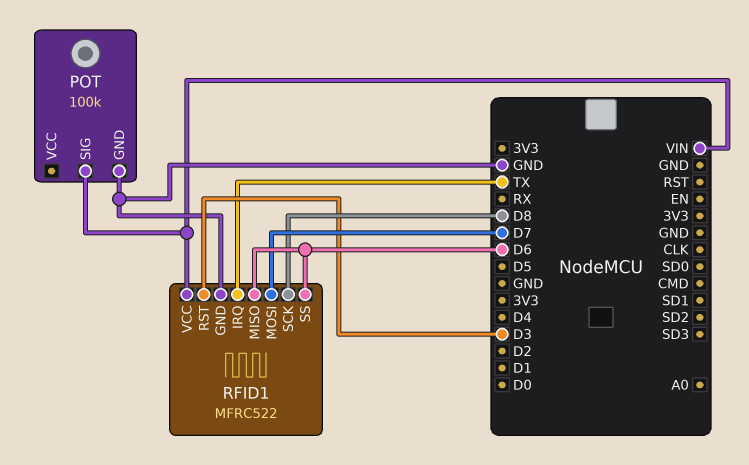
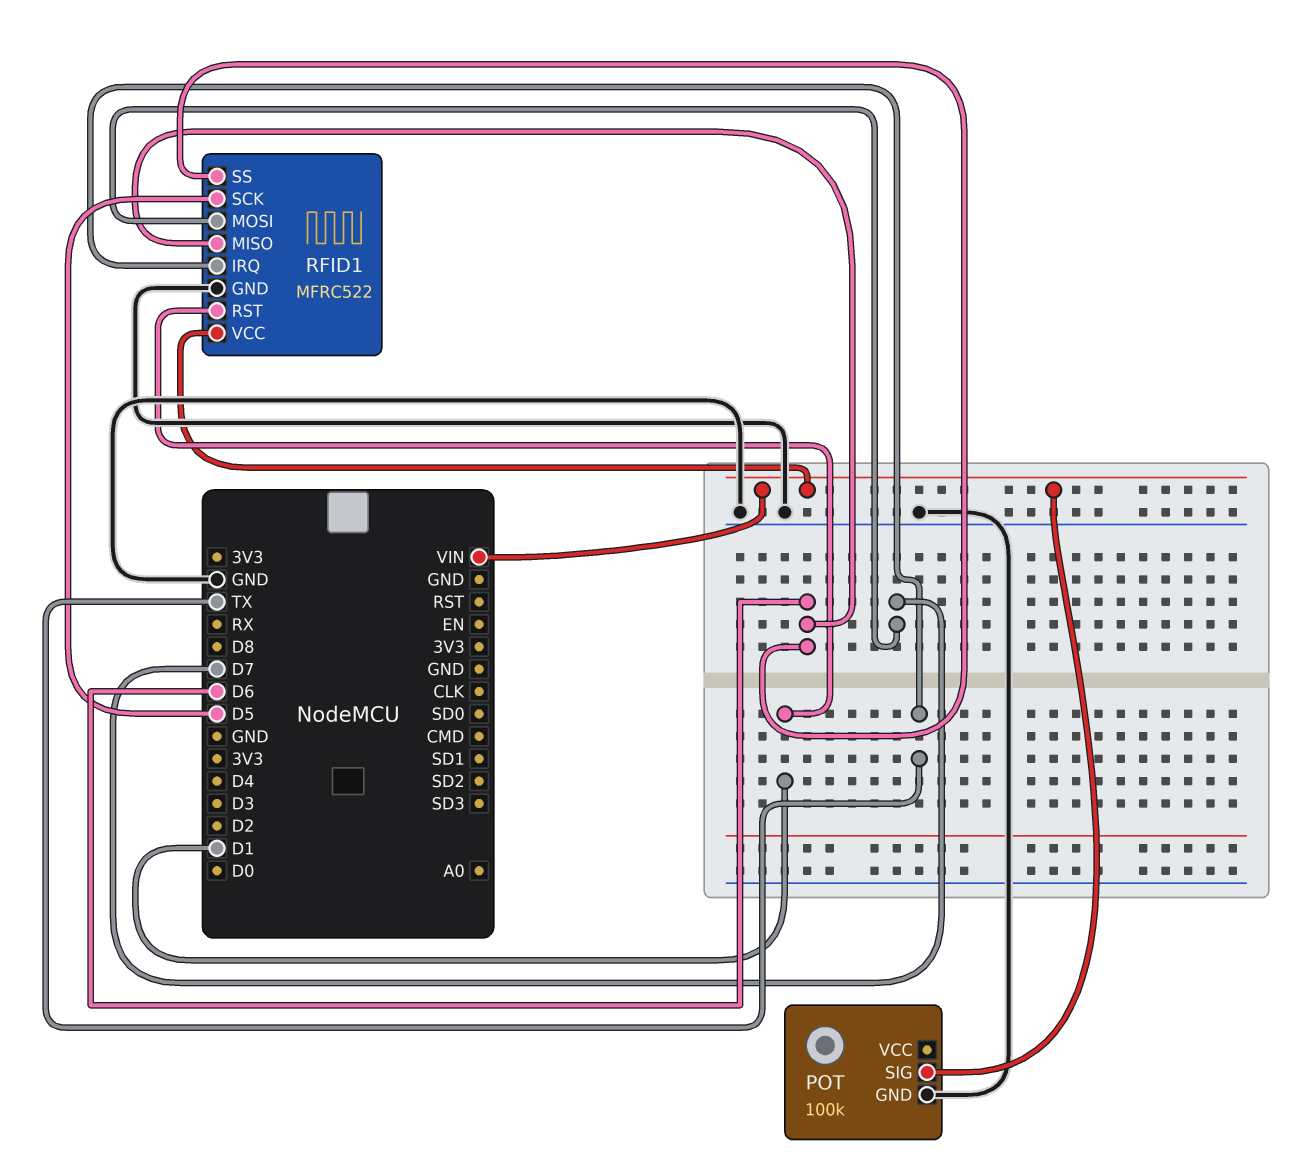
RFID1 pin RST: D3 -> D1
RFID1 pin SCK: D8 -> D5

